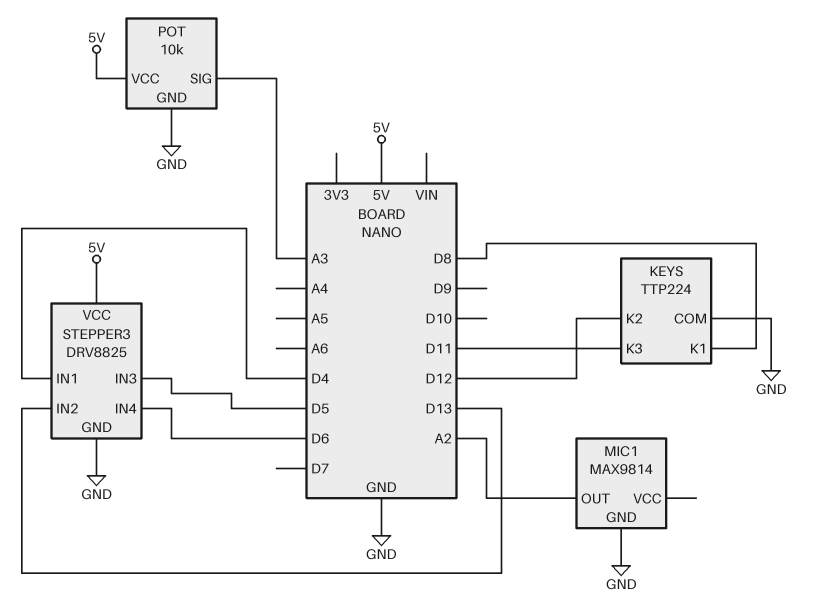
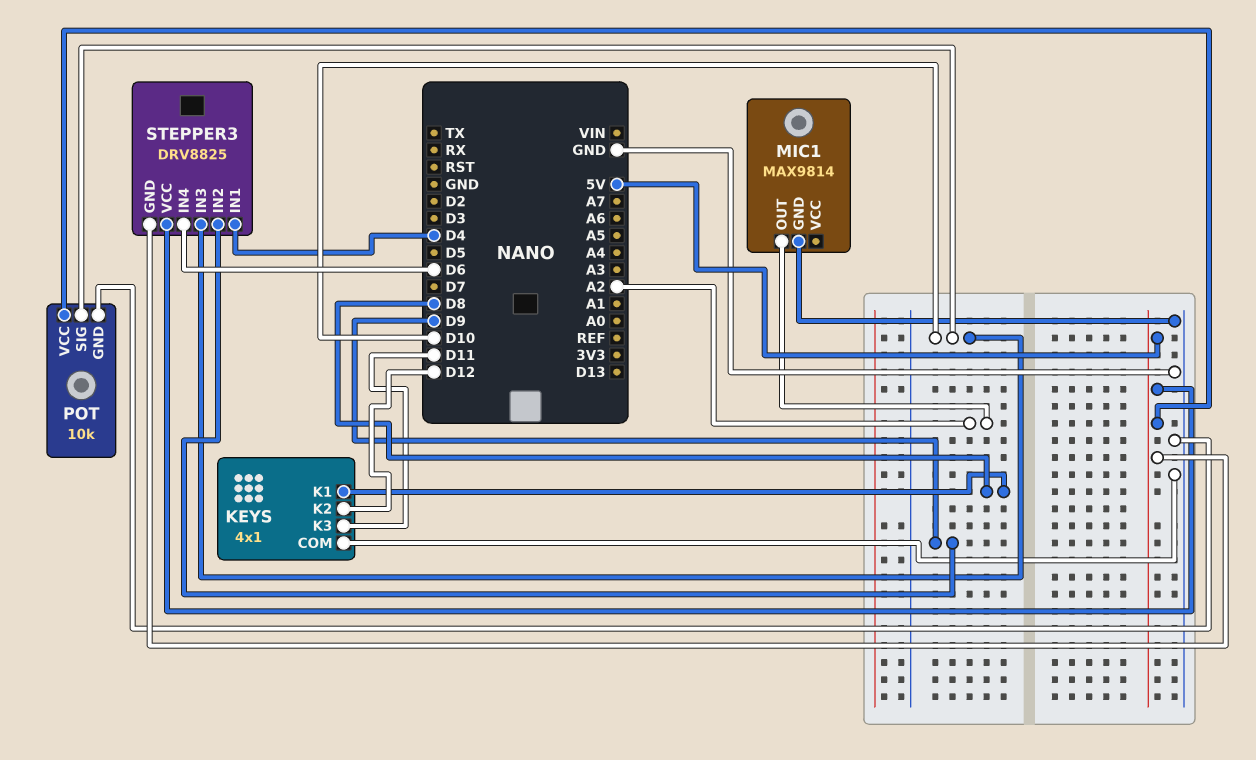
KEYS: TTP224 -> 4x1
POT pin SIG: A3 -> D10
STEPPER3 pin GND: GND -> 5V
STEPPER3 pin IN2: D13 -> D9
STEPPER3 pin IN3: D5 -> D10

